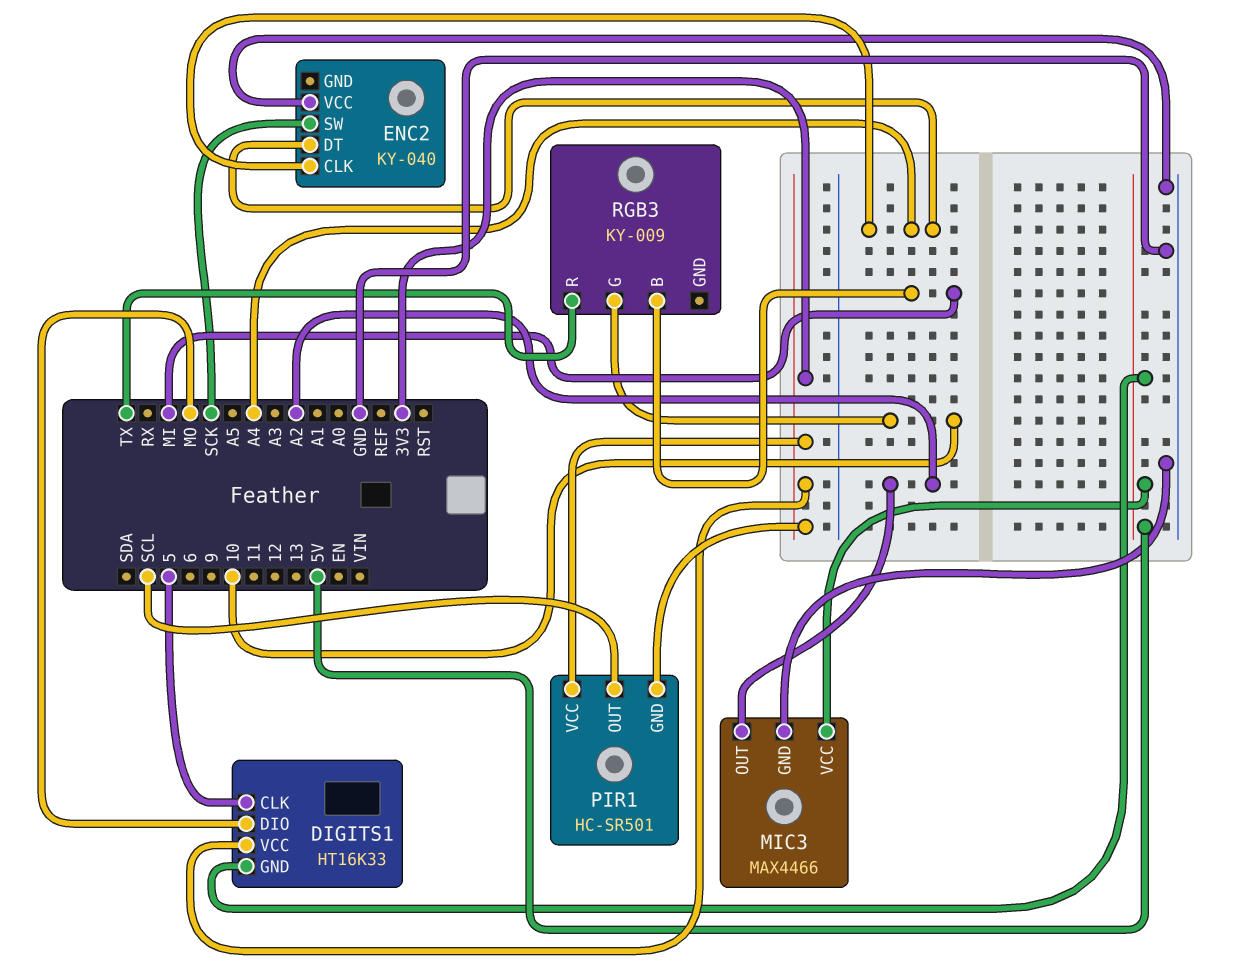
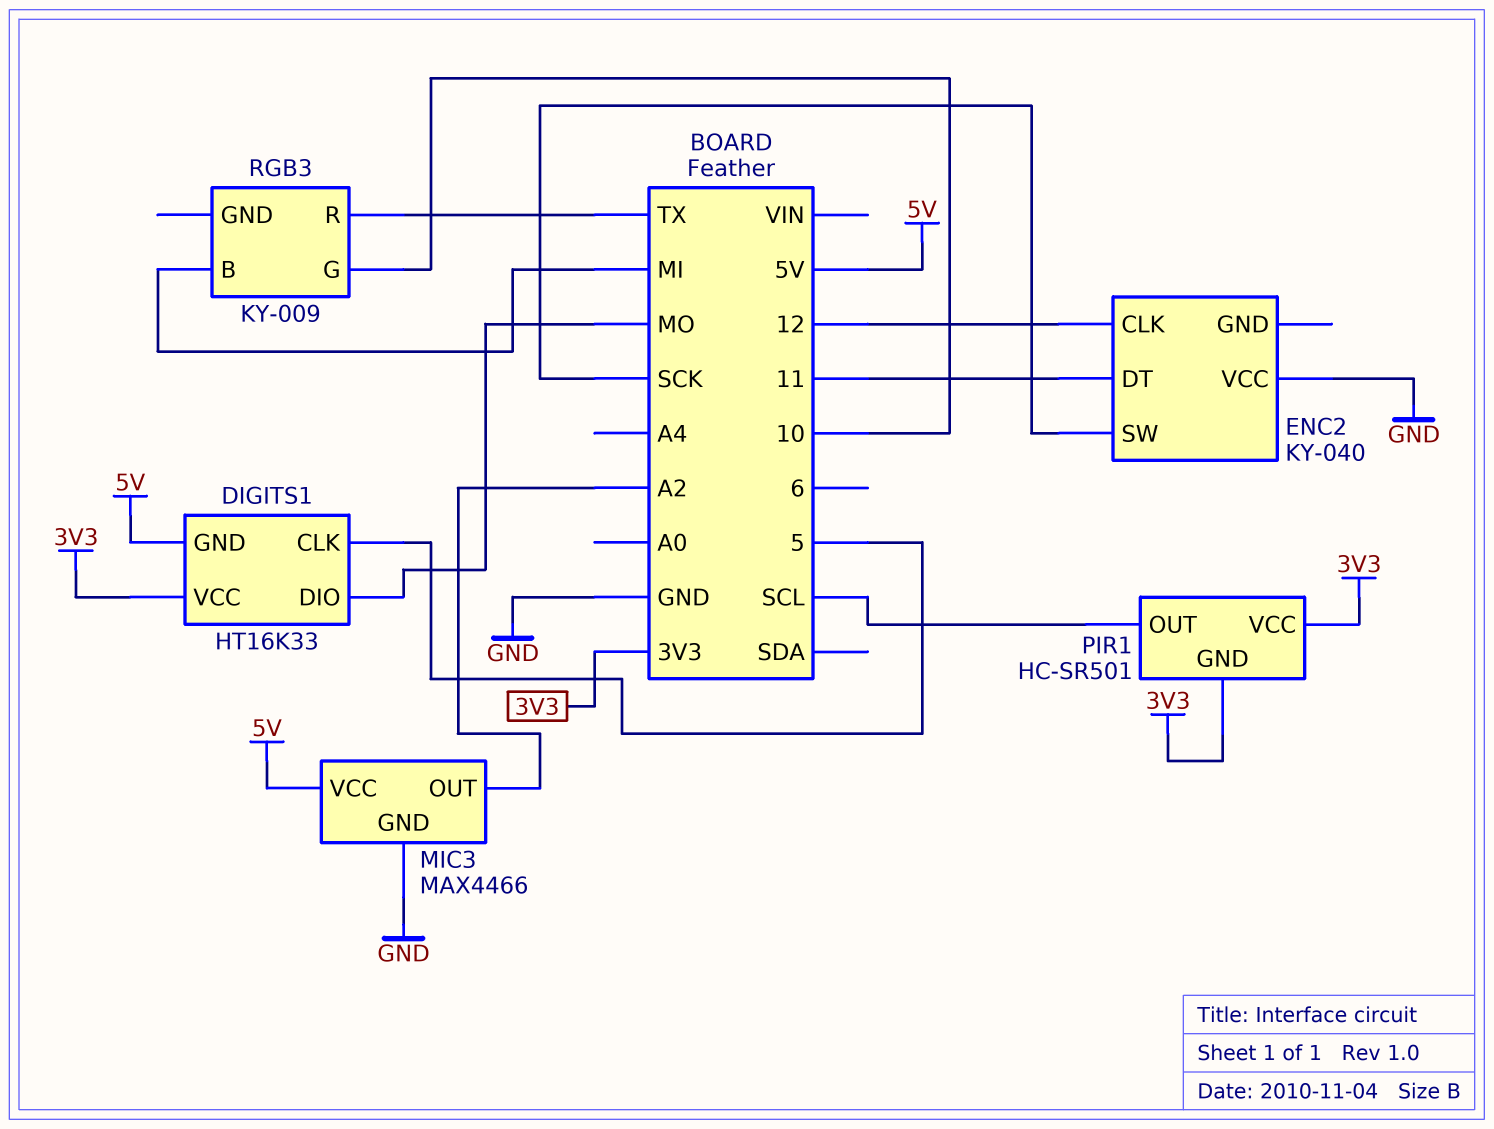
ENC2 pin CLK: A4 -> 12
ENC2 pin DT: A4 -> 11

